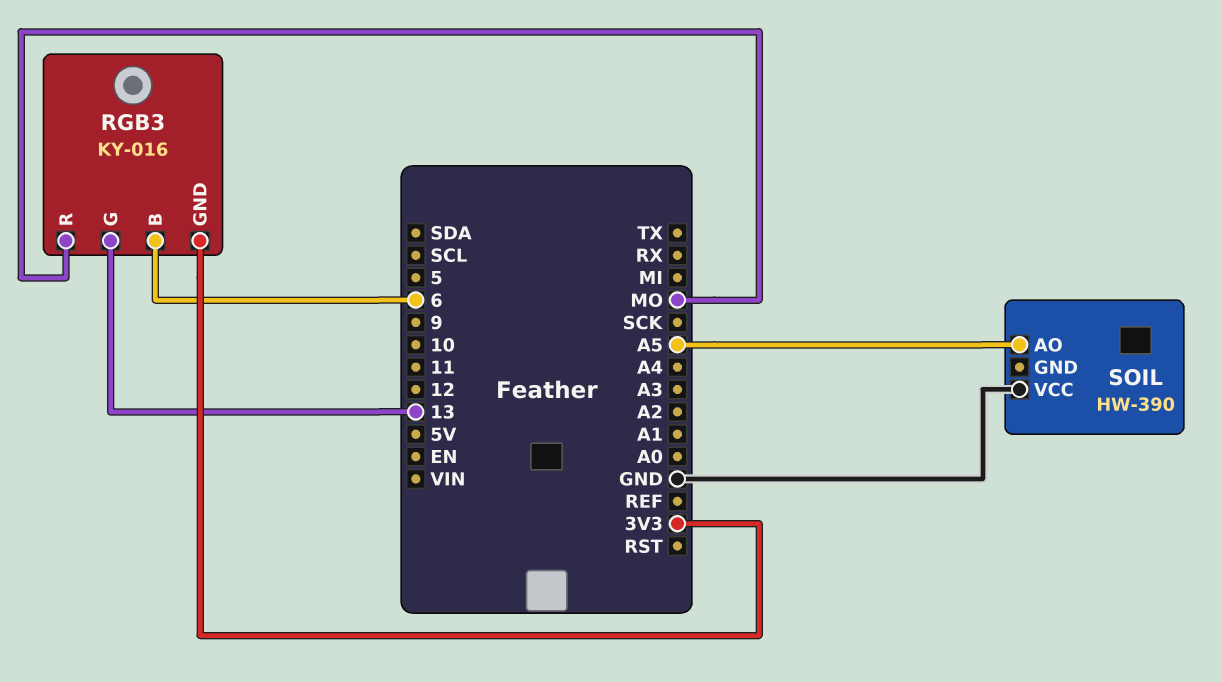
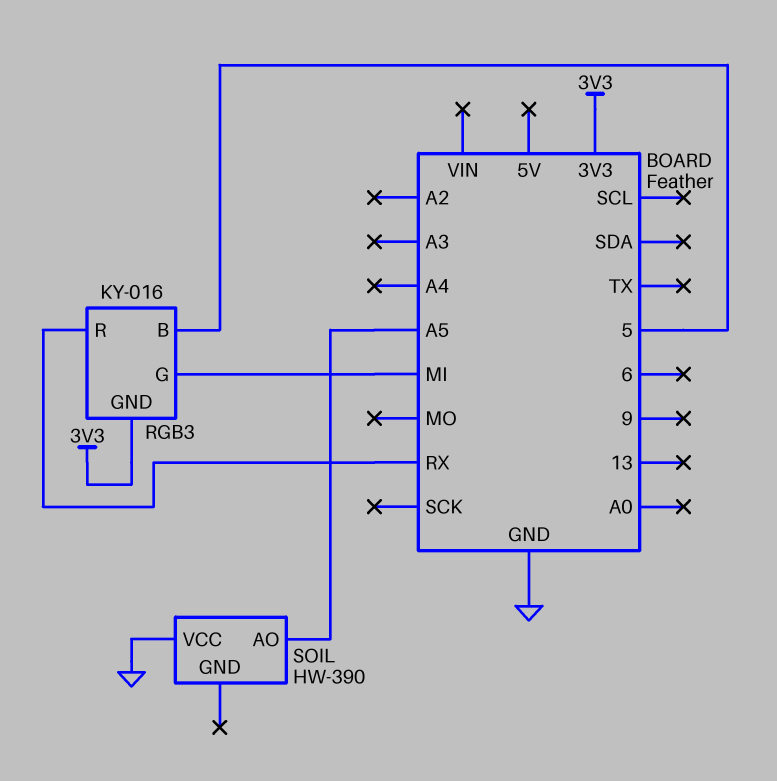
RGB3 pin B: 6 -> 5
RGB3 pin G: 13 -> MI
RGB3 pin R: MO -> RX

